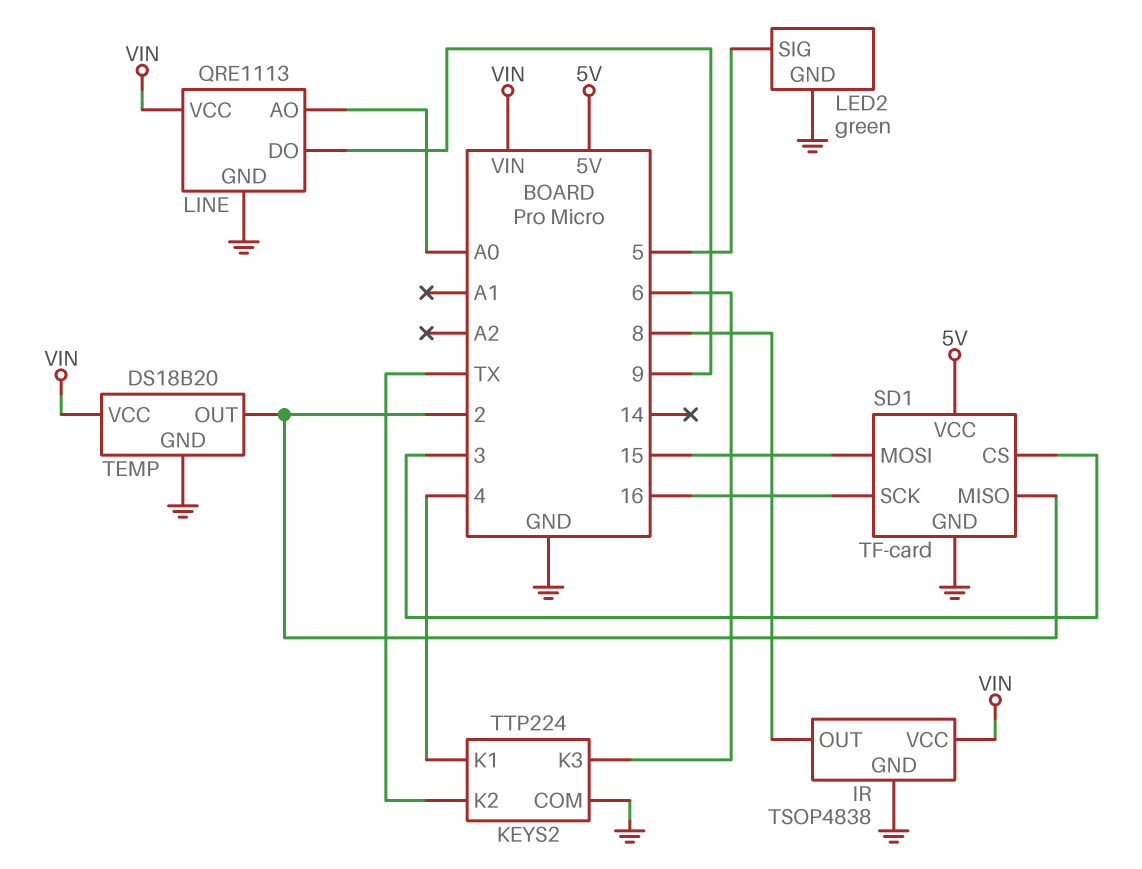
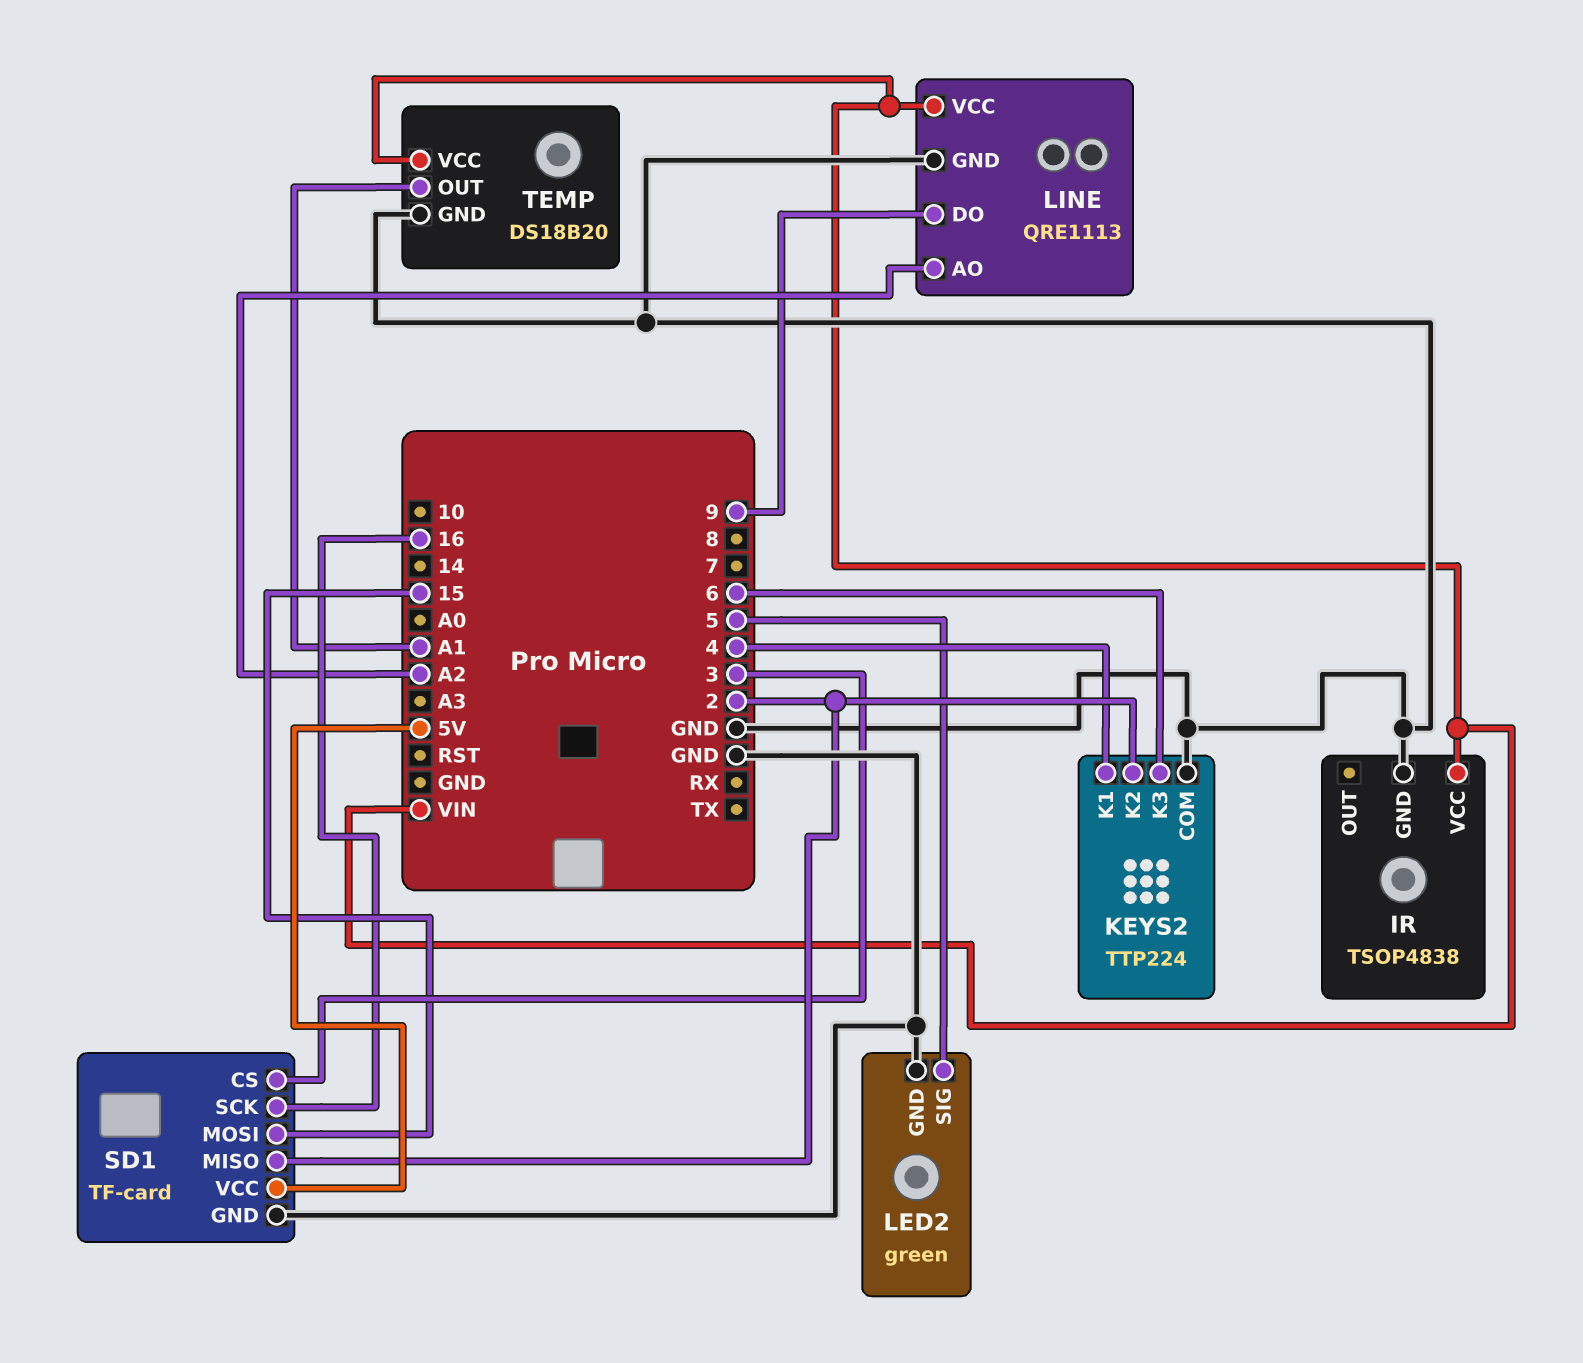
IR pin OUT: 8 -> none
KEYS2 pin K2: TX -> 2
LINE pin AO: A0 -> A2
TEMP pin OUT: 2 -> A1

